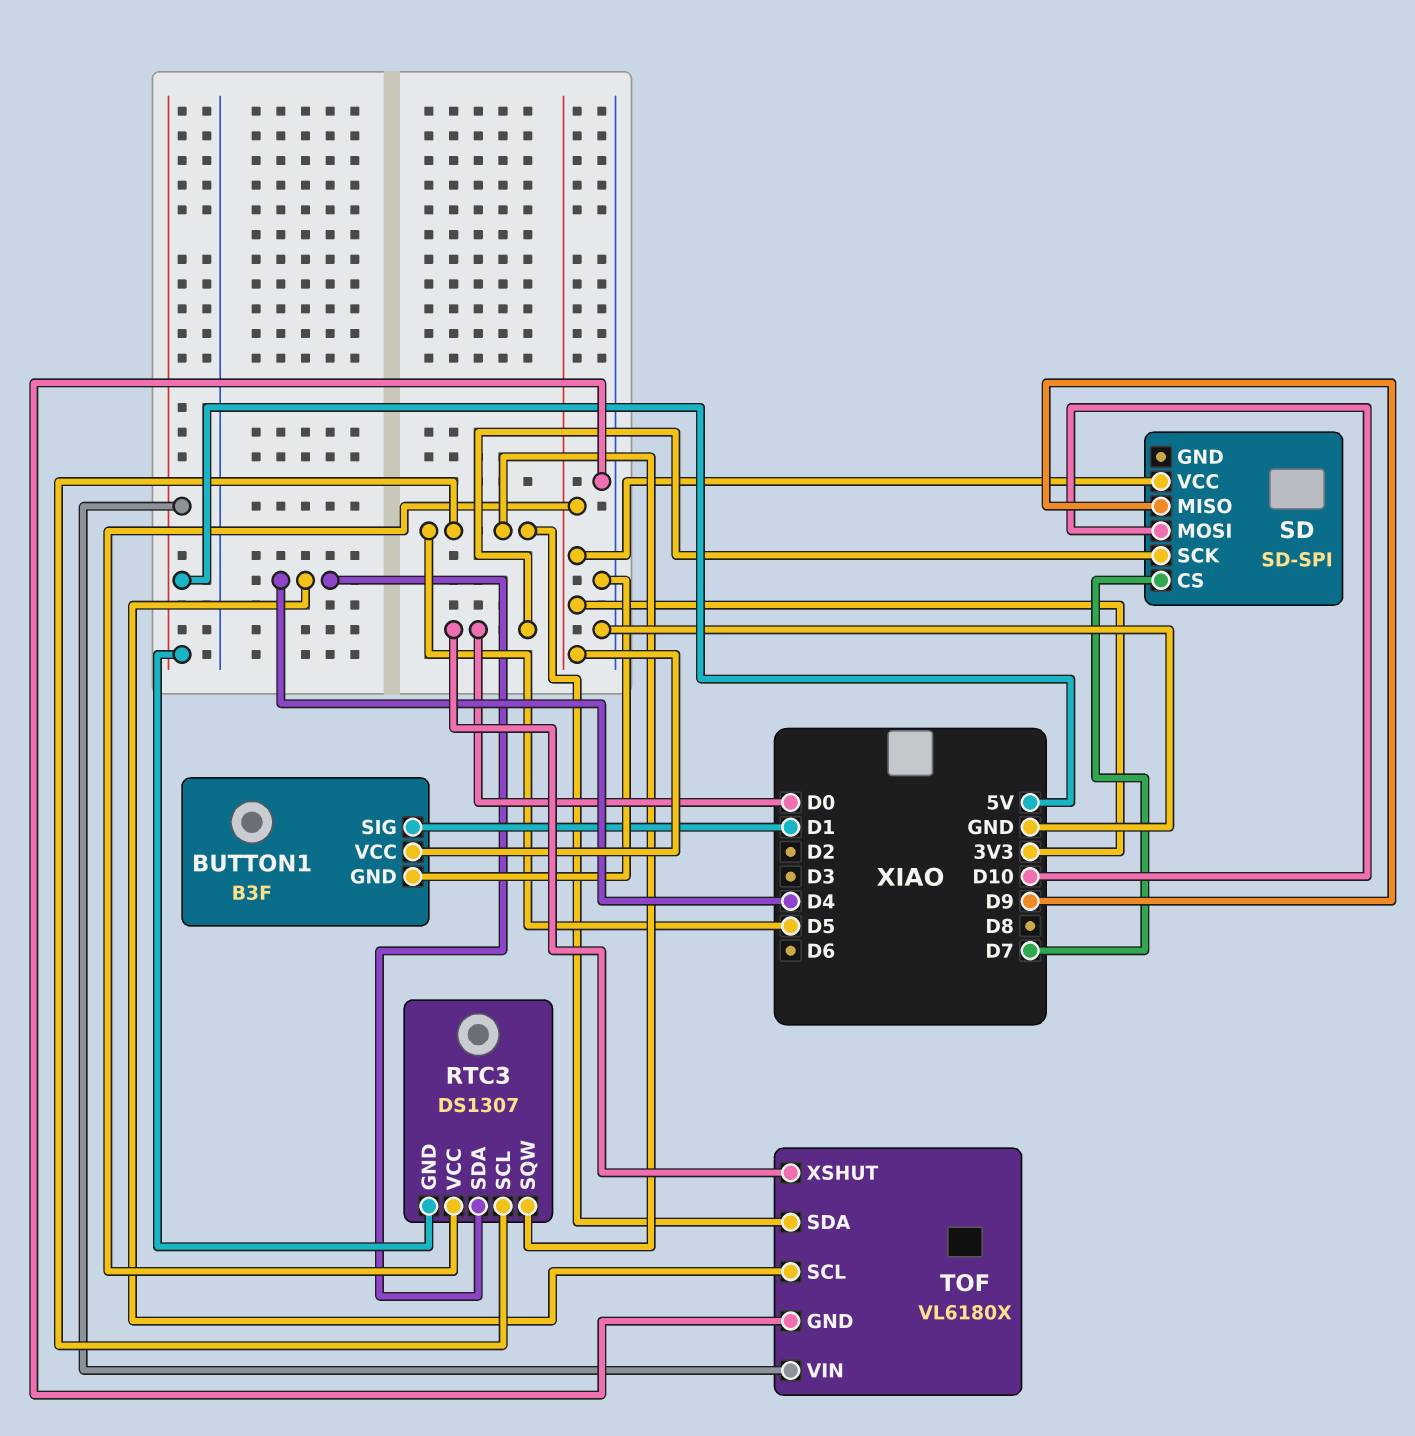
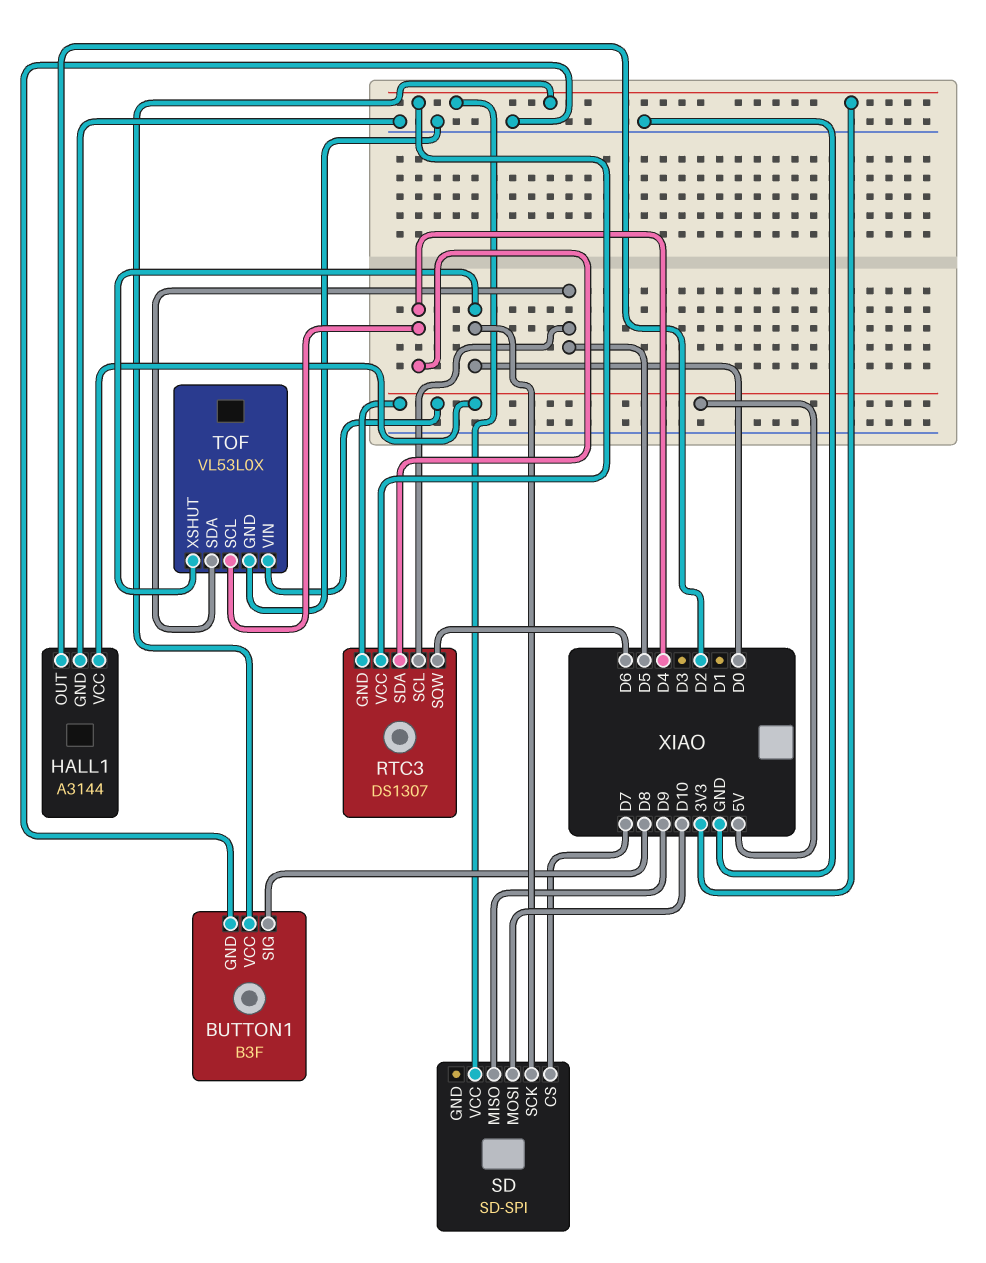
BUTTON1 pin SIG: D1 -> D8
HALL1: none -> A3144
HALL1 pin GND: none -> GND
HALL1 pin OUT: none -> D2
HALL1 pin VCC: none -> 5V
RTC3 pin SQW: D5 -> D6
TOF: VL6180X -> VL53L0X

